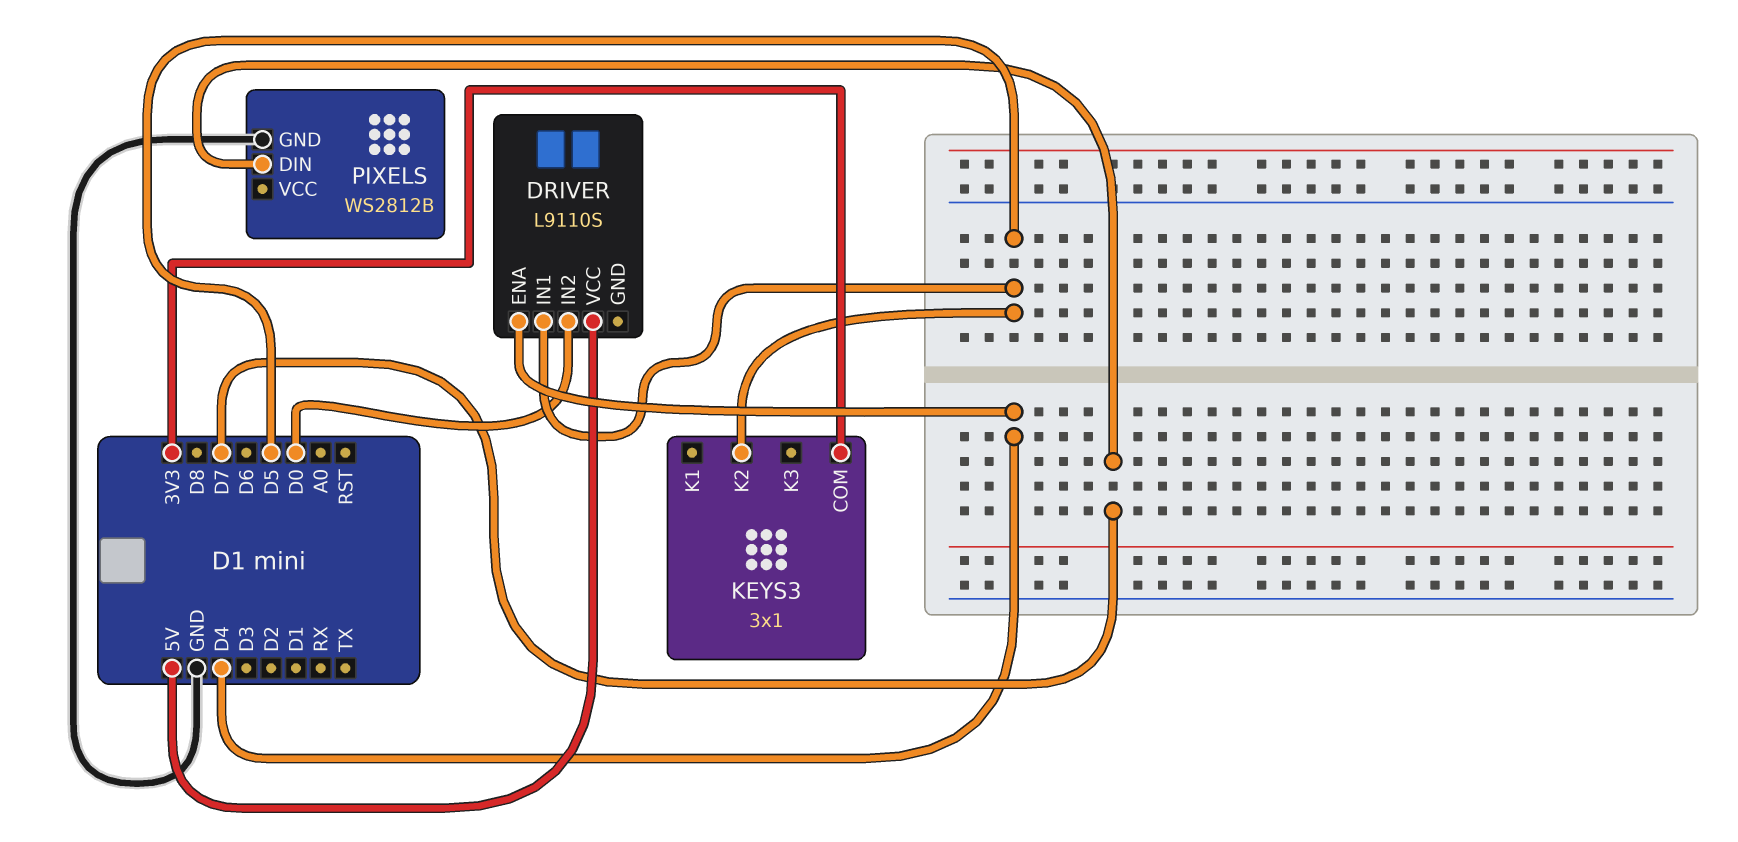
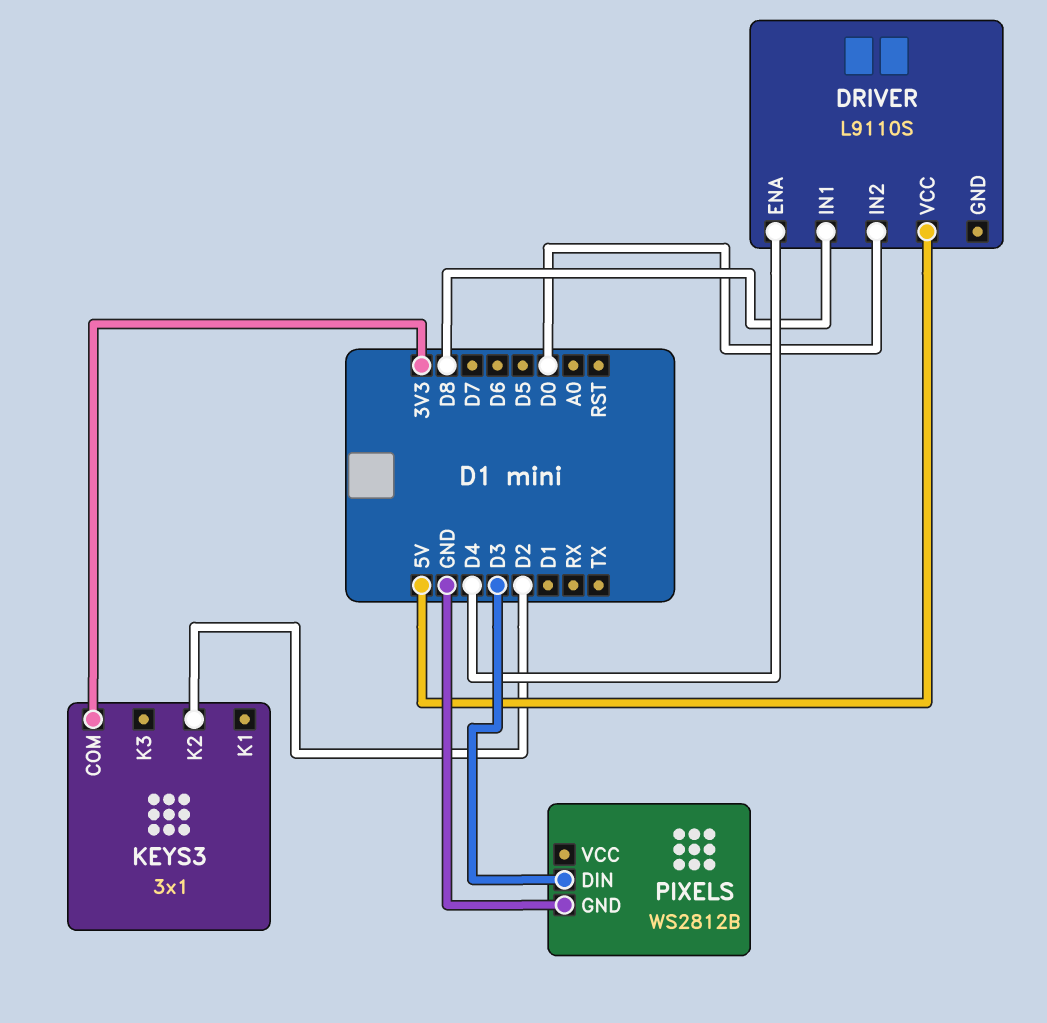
DRIVER pin IN1: D5 -> D8
KEYS3 pin K2: D5 -> D2
PIXELS pin DIN: D7 -> D3

